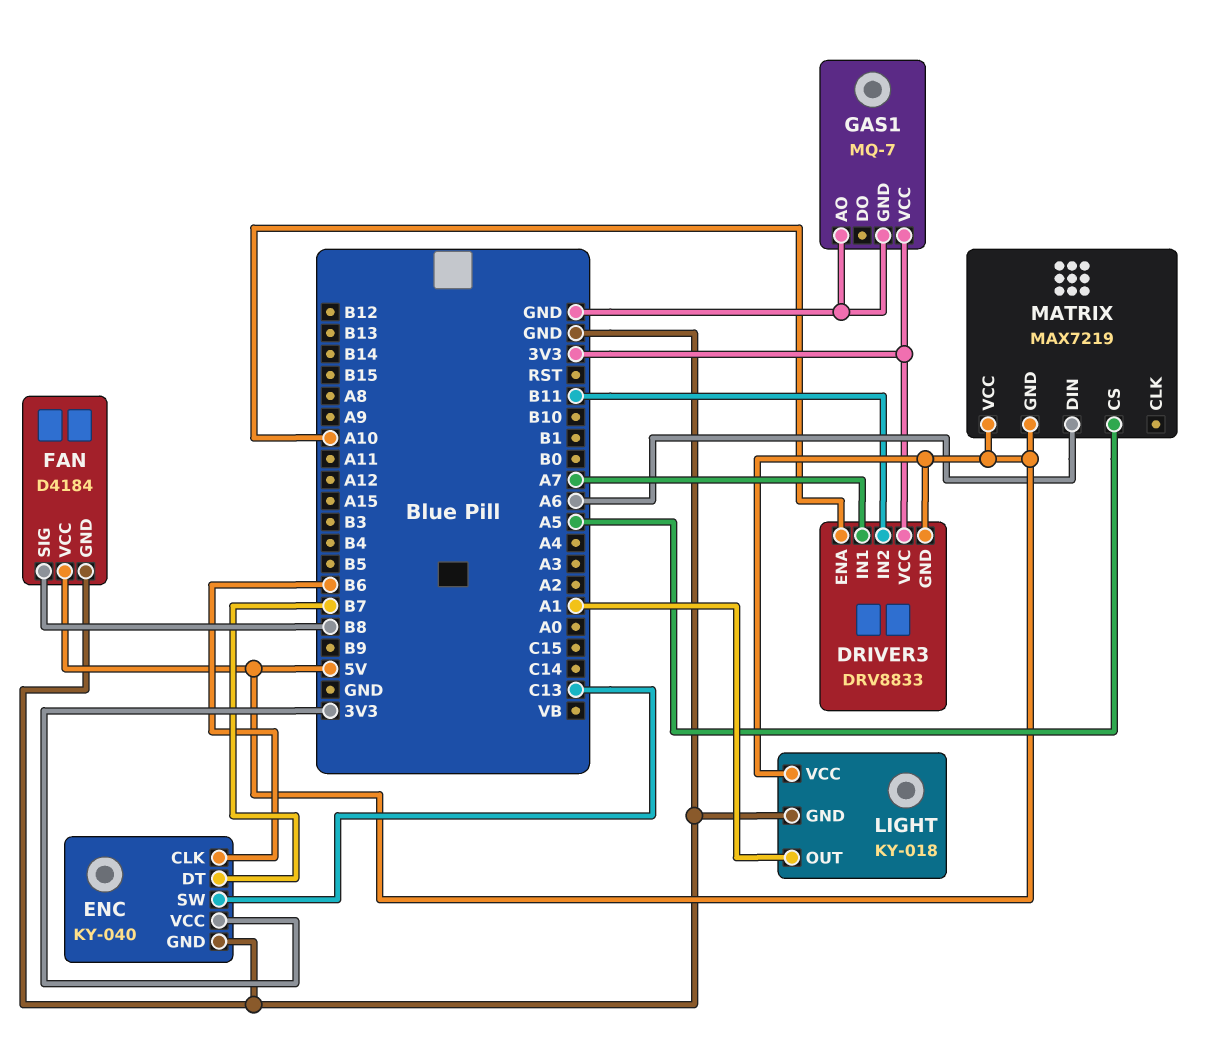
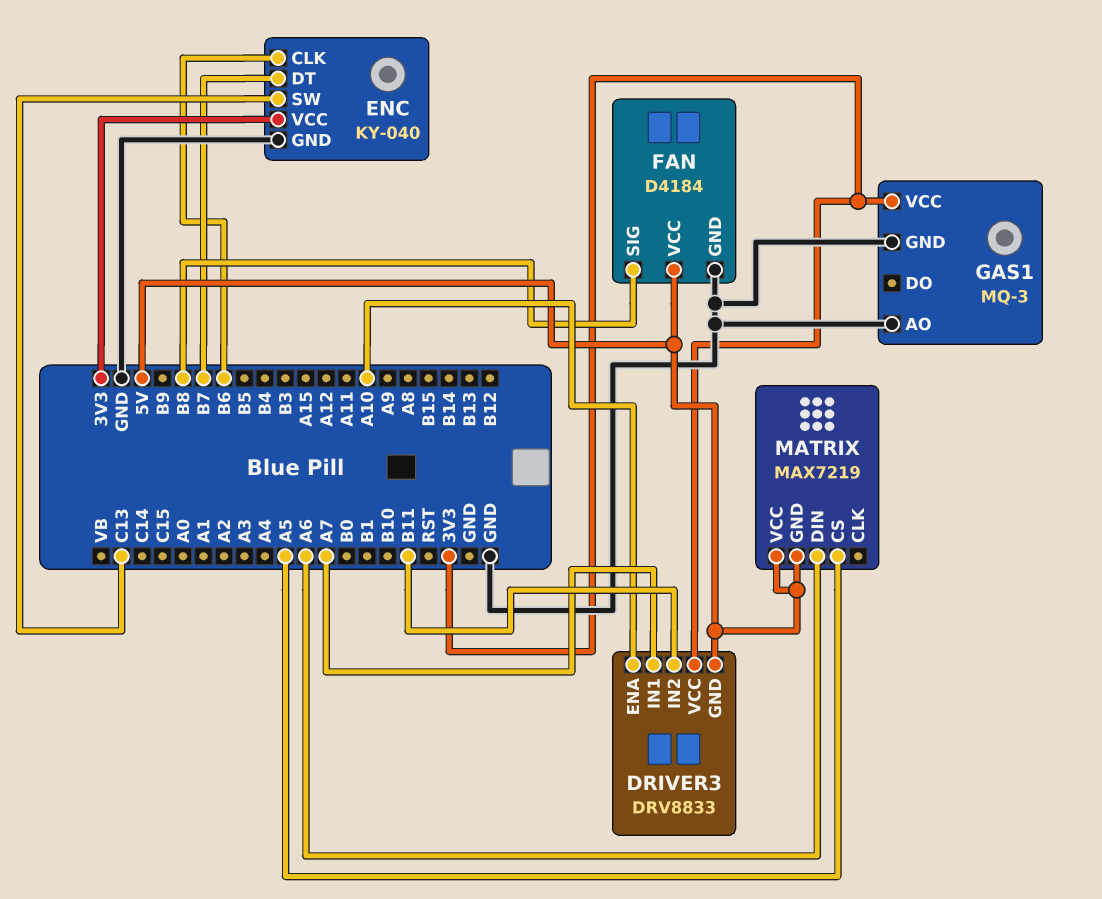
GAS1: MQ-7 -> MQ-3
LIGHT: KY-018 -> none
LIGHT pin GND: GND -> none
LIGHT pin OUT: A1 -> none
LIGHT pin VCC: 5V -> none

